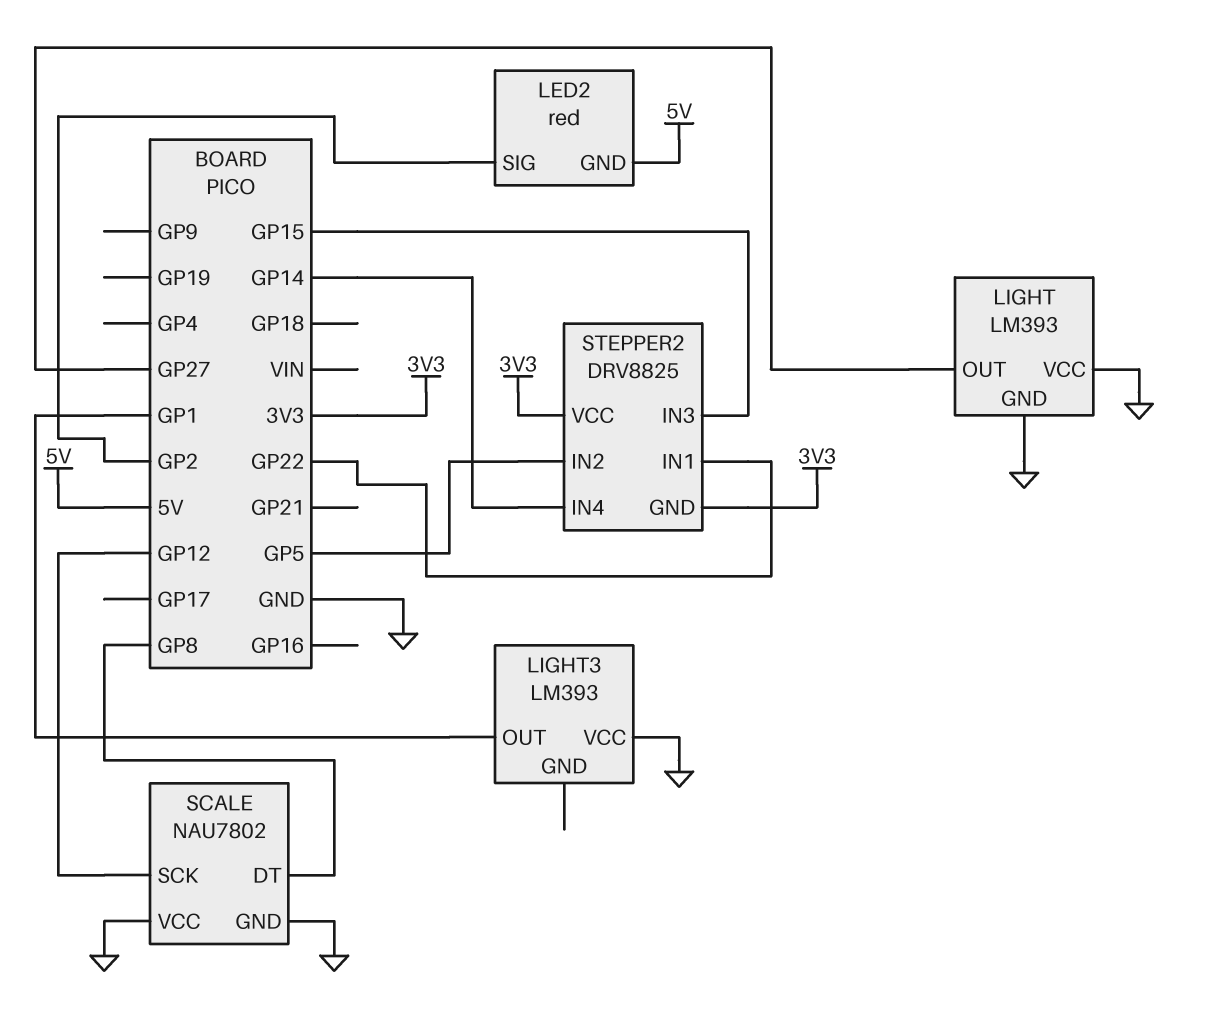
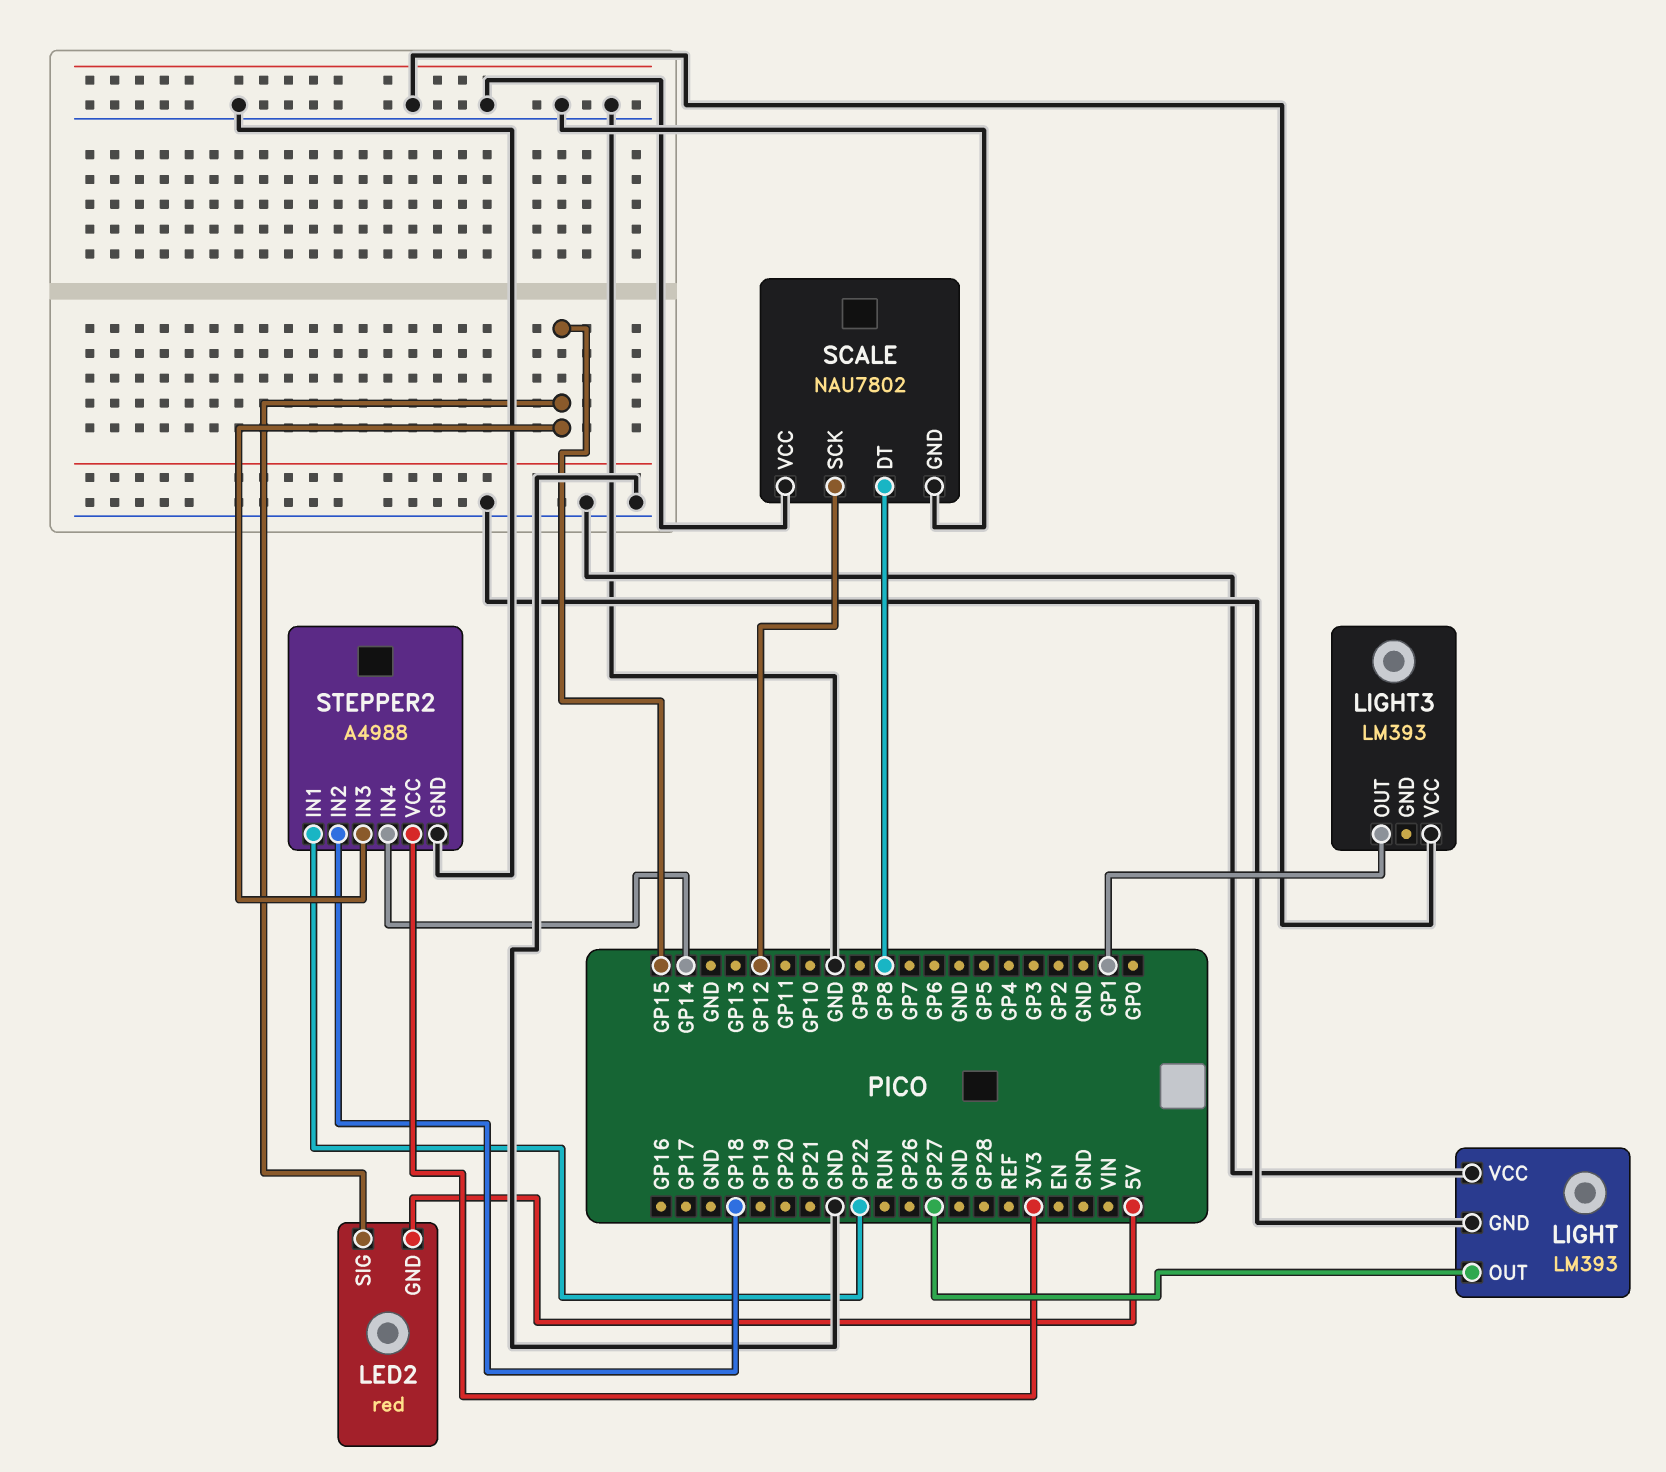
LED2 pin SIG: GP2 -> GP15
STEPPER2: DRV8825 -> A4988
STEPPER2 pin GND: 3V3 -> GND
STEPPER2 pin IN2: GP5 -> GP18

